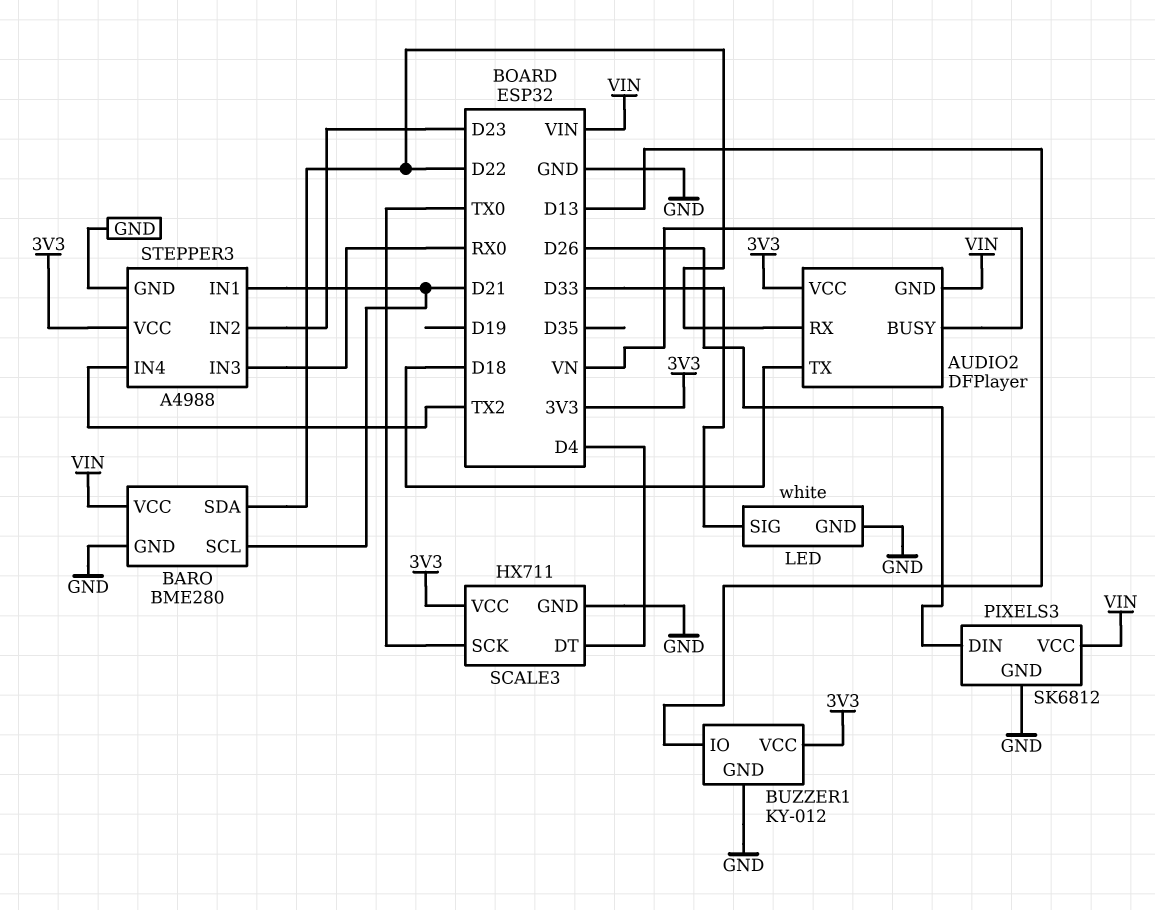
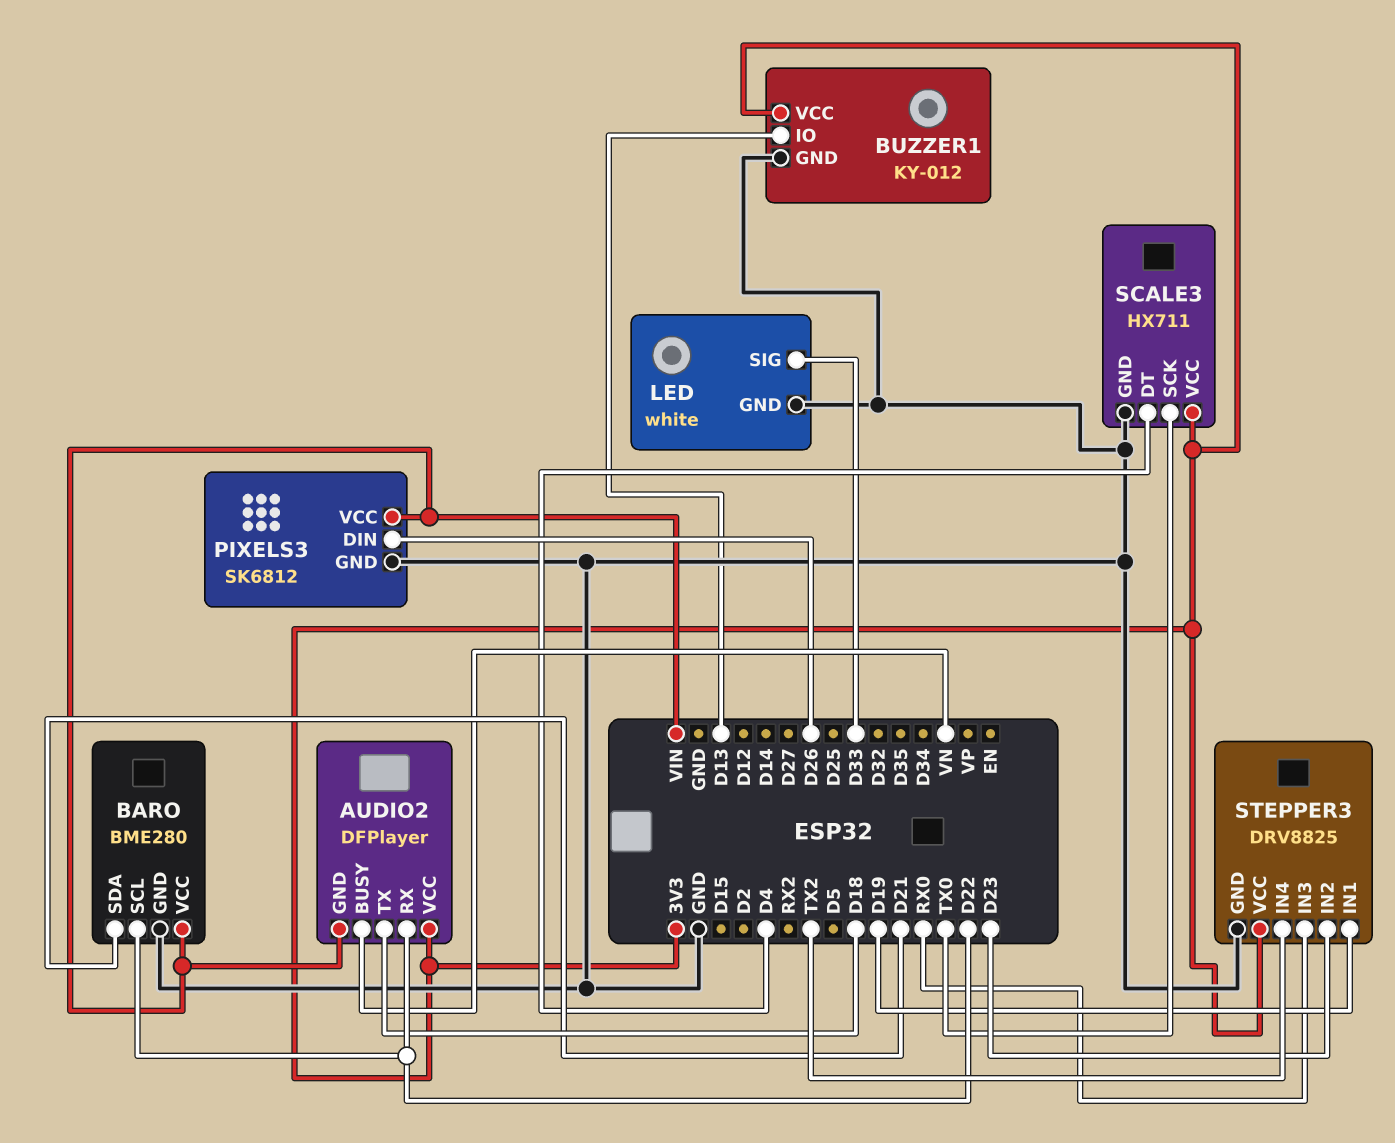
BARO pin SCL: D21 -> D22
BARO pin SDA: D22 -> D21
STEPPER3: A4988 -> DRV8825
STEPPER3 pin IN1: D21 -> D19

